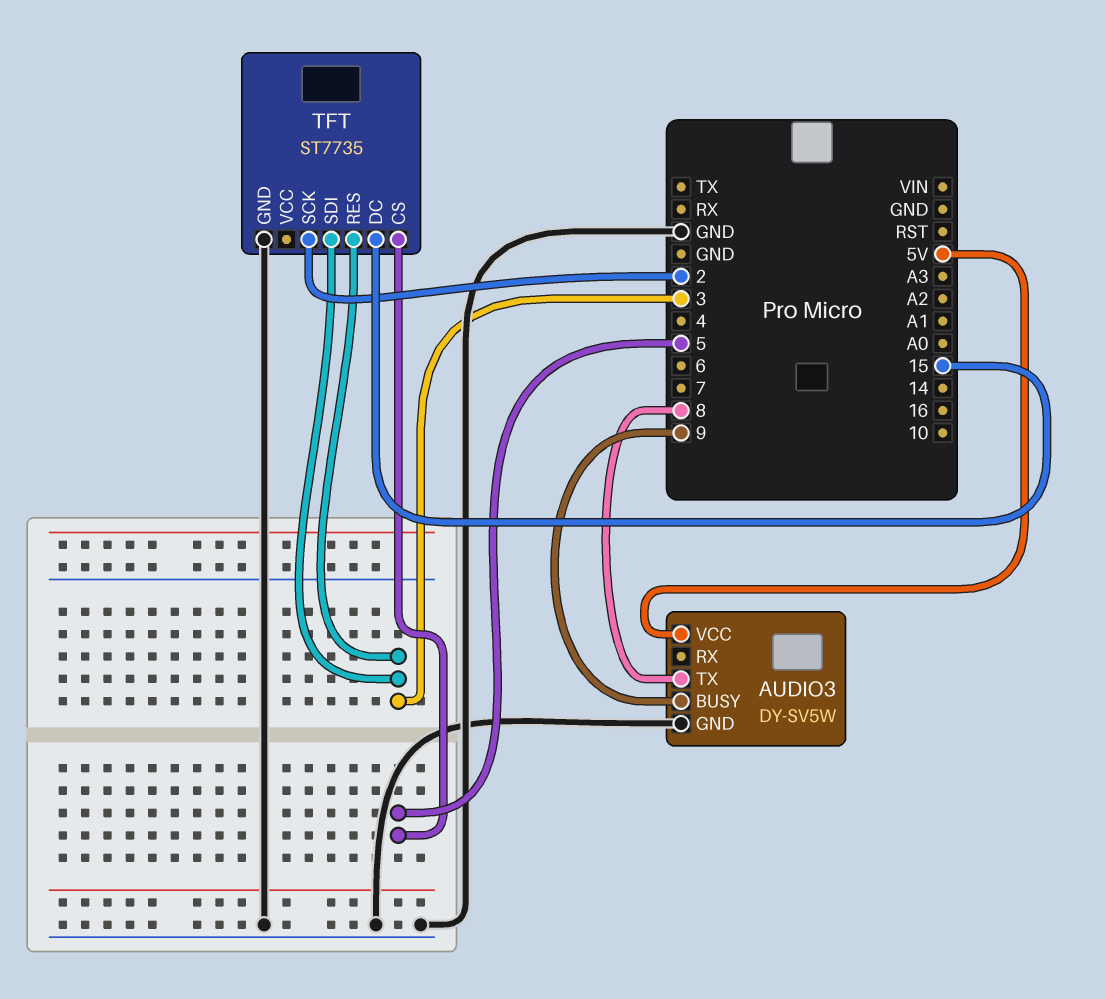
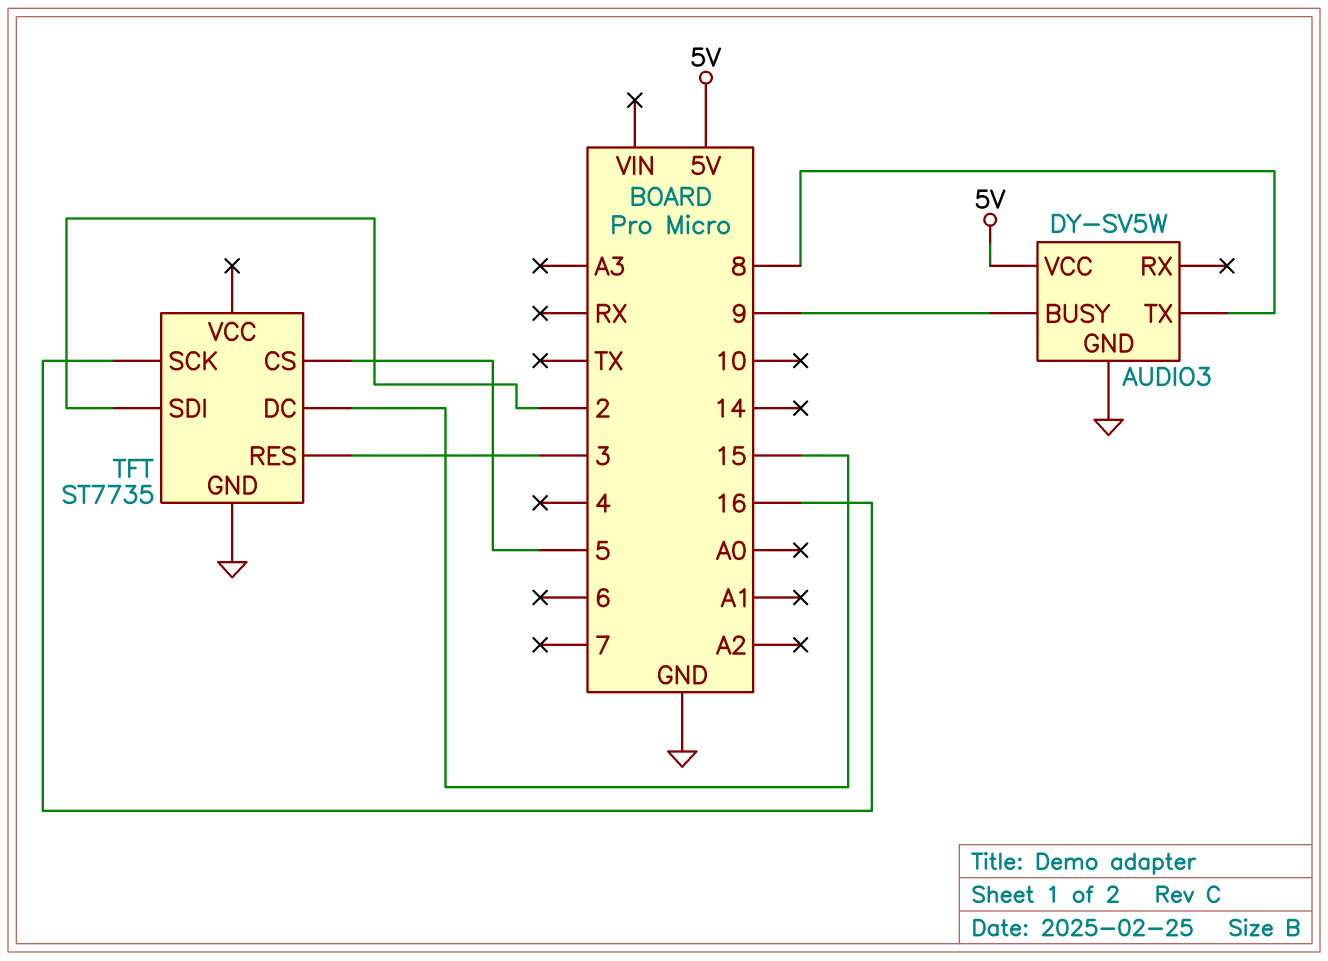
TFT pin SCK: 2 -> 16
TFT pin SDI: 3 -> 2

